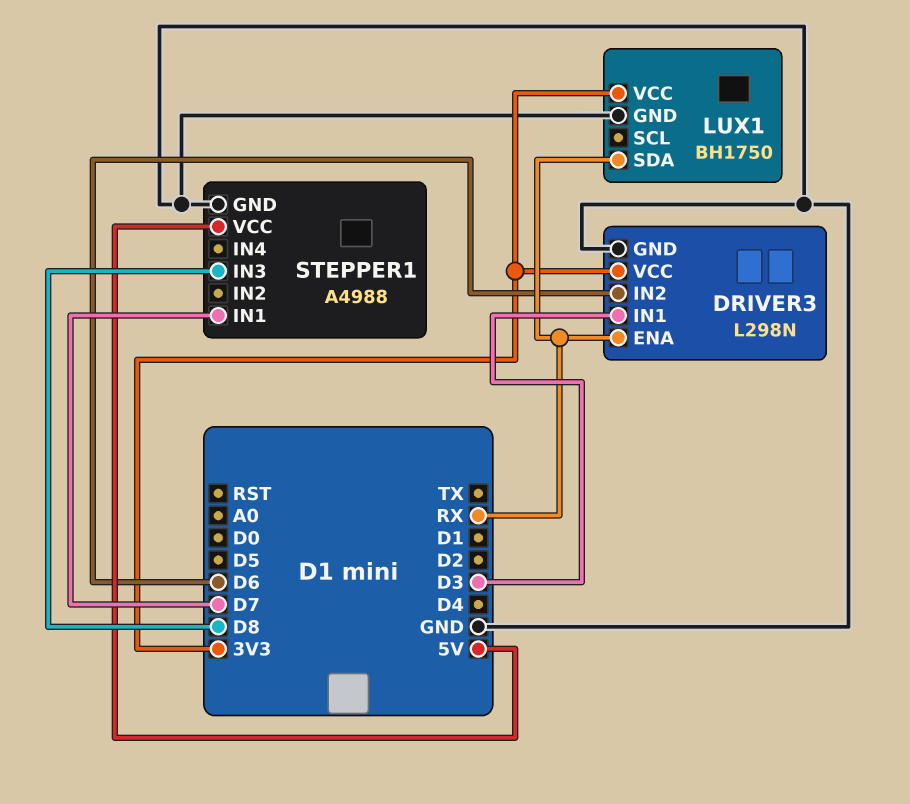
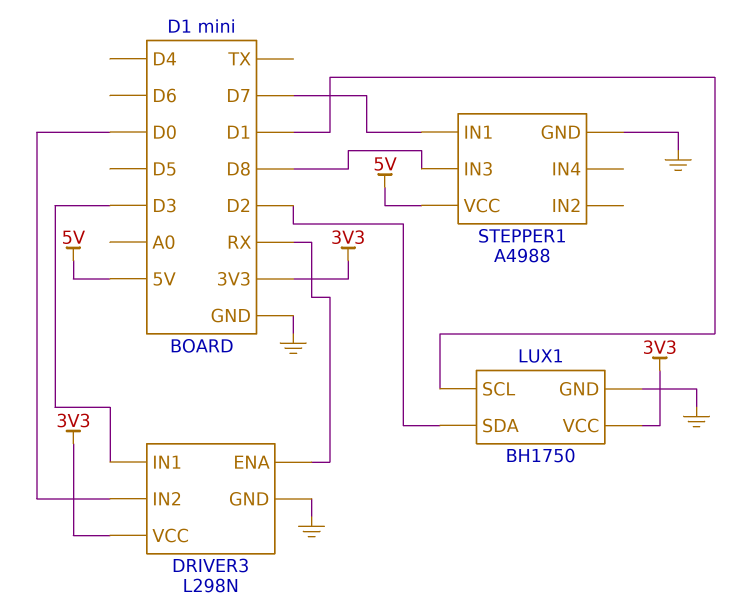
DRIVER3 pin IN2: D6 -> D0
LUX1 pin SCL: none -> D1
LUX1 pin SDA: RX -> D2

